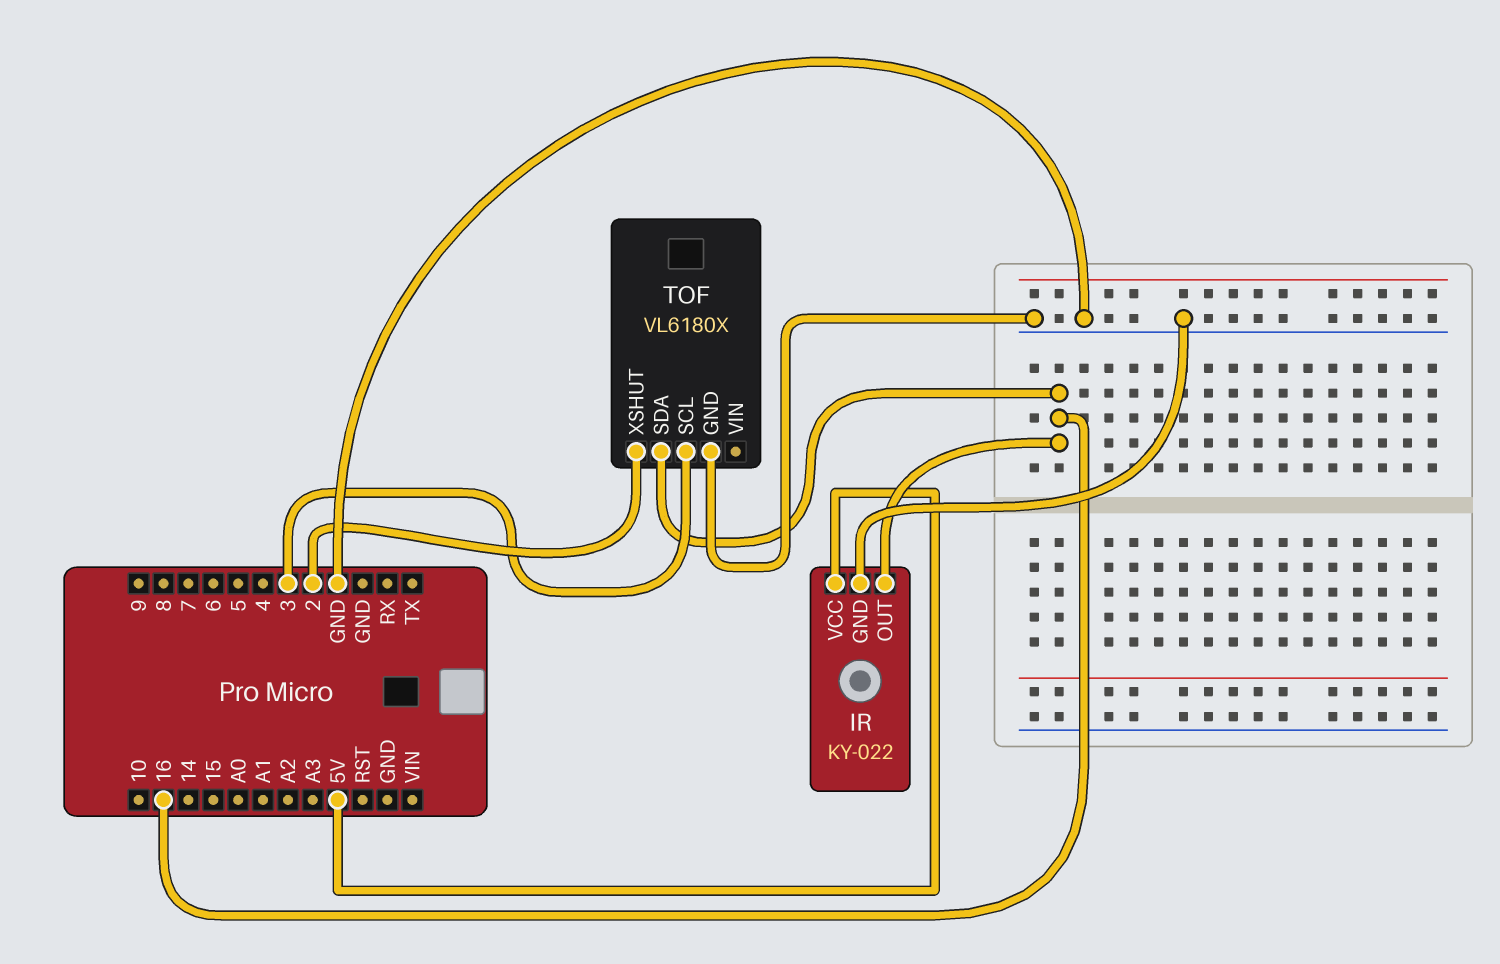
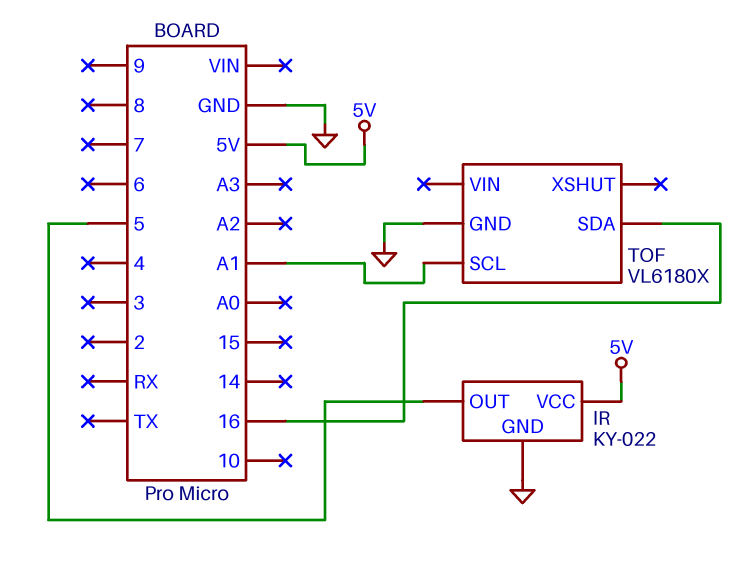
IR pin OUT: 16 -> 5
TOF pin SCL: 3 -> A1
TOF pin XSHUT: 2 -> none

